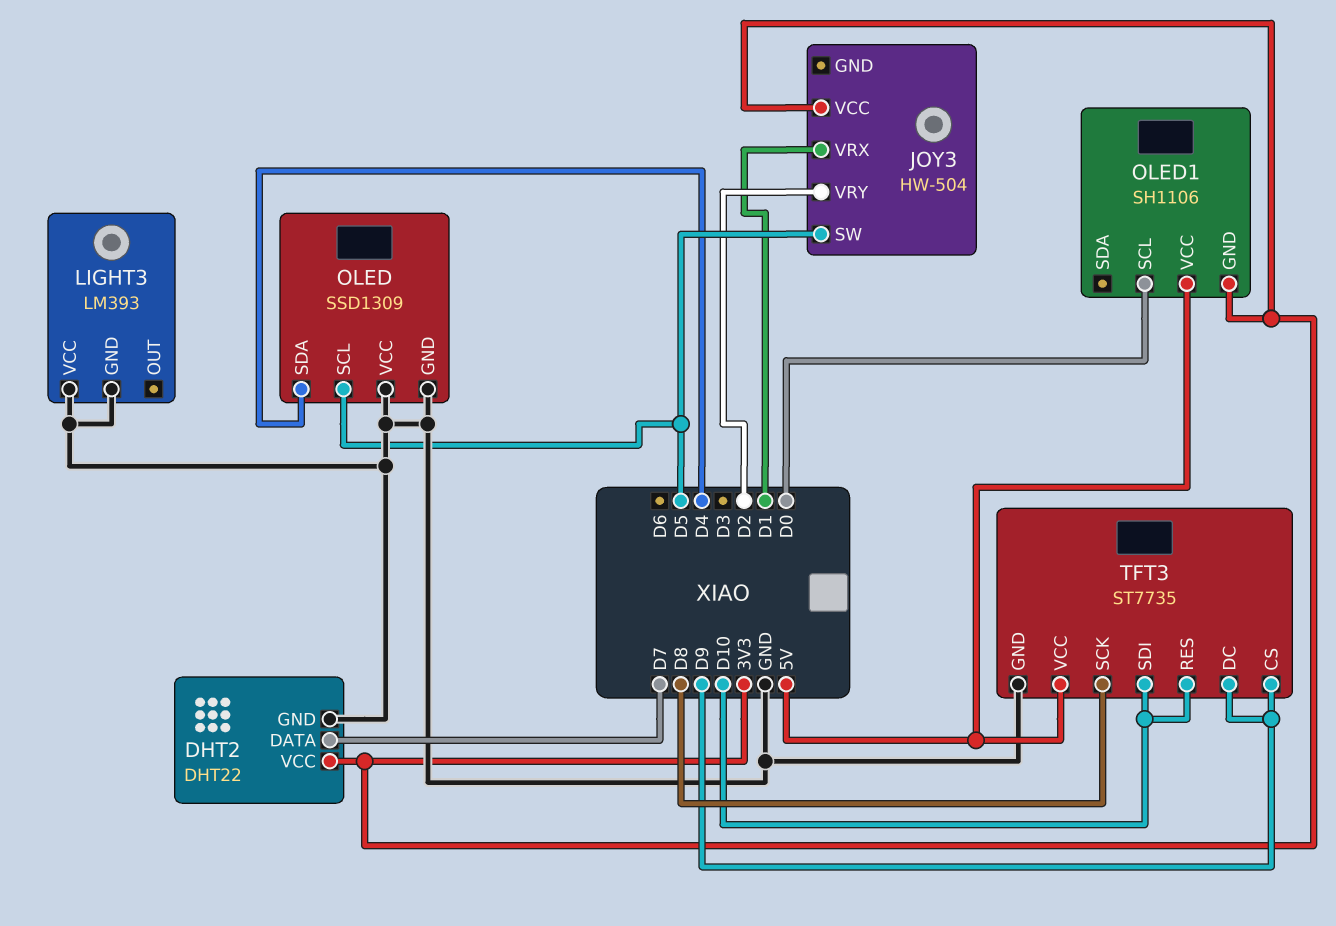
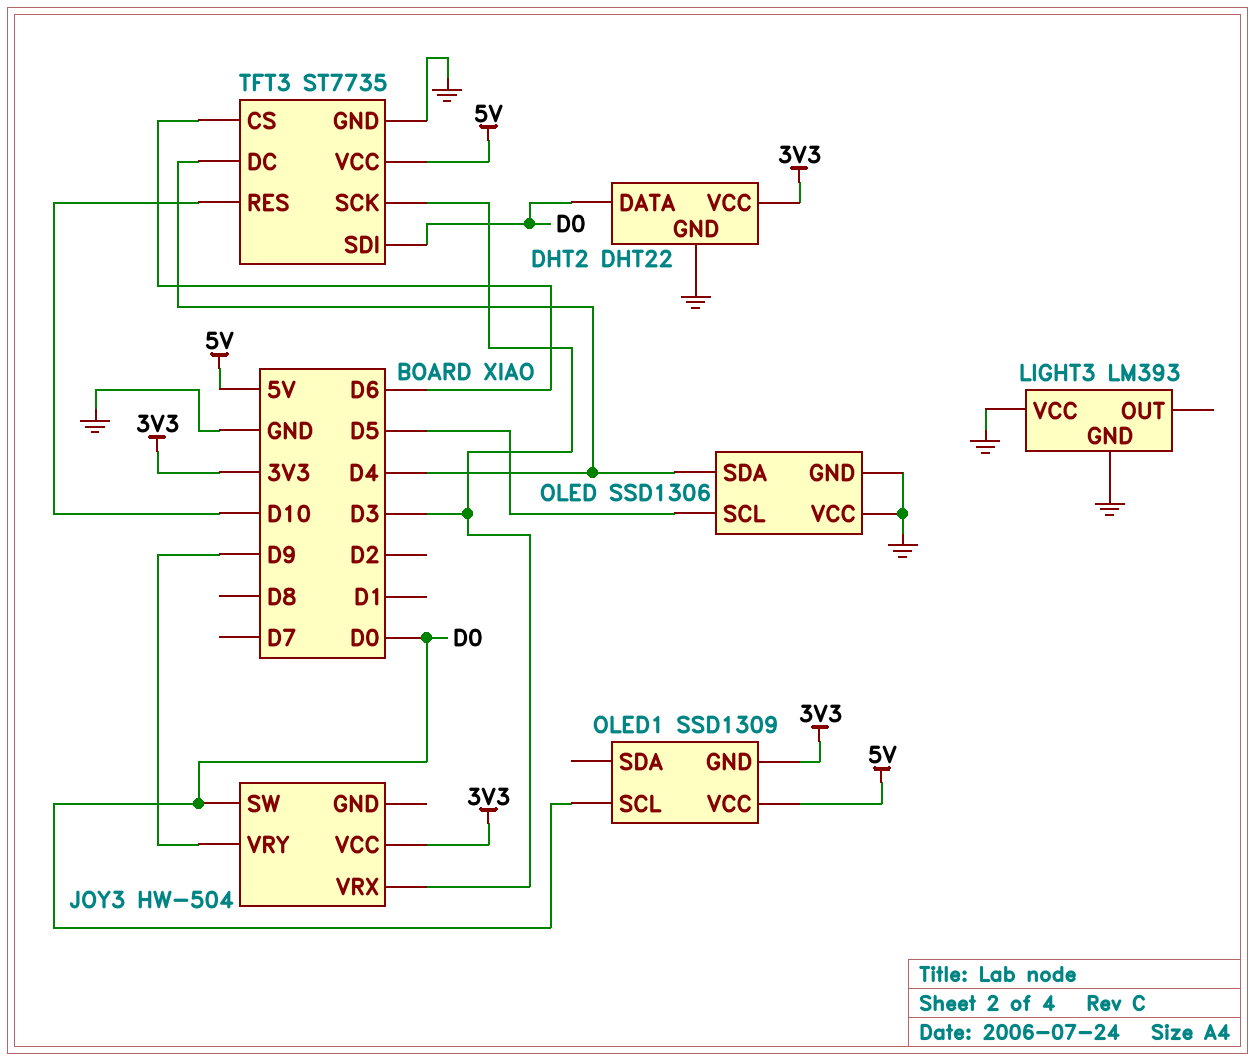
DHT2 pin DATA: D7 -> D0
JOY3 pin SW: D5 -> D0
JOY3 pin VRX: D1 -> D3
JOY3 pin VRY: D2 -> D9
OLED: SSD1309 -> SSD1306
OLED1: SH1106 -> SSD1309
TFT3 pin CS: D9 -> D6
TFT3 pin DC: D9 -> D4
TFT3 pin SCK: D8 -> D3
TFT3 pin SDI: D10 -> D0

